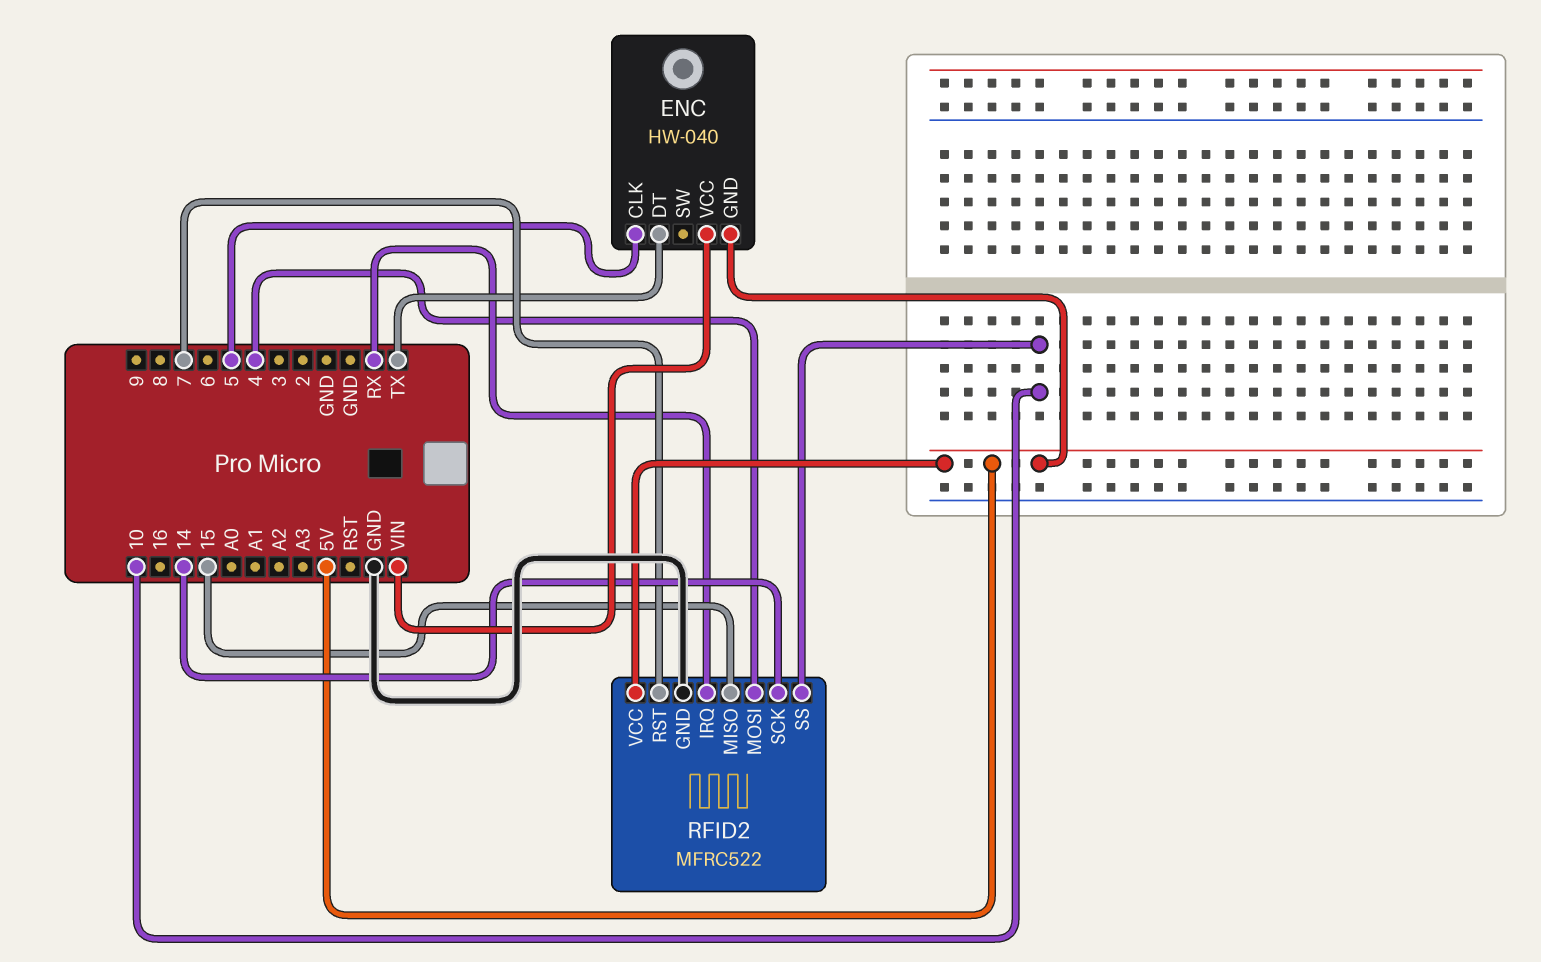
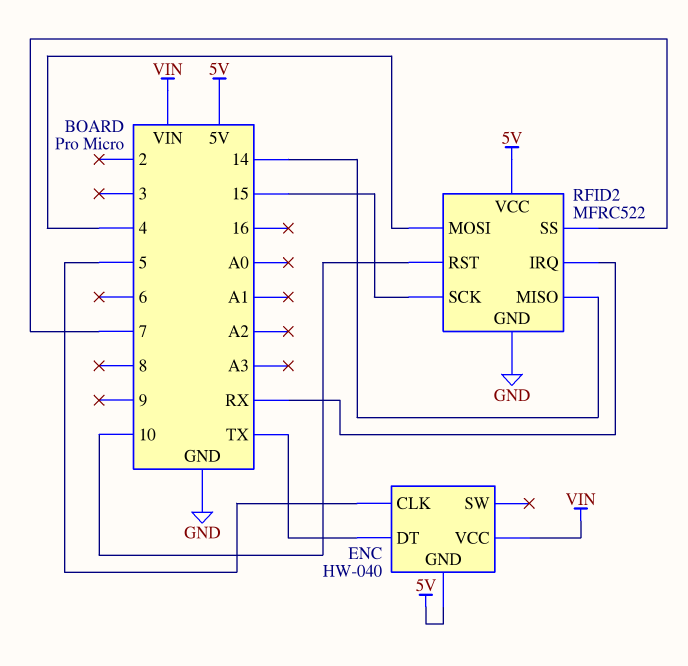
RFID2 pin MISO: 15 -> 14
RFID2 pin RST: 7 -> 10
RFID2 pin SCK: 14 -> 15
RFID2 pin SS: 10 -> 7

